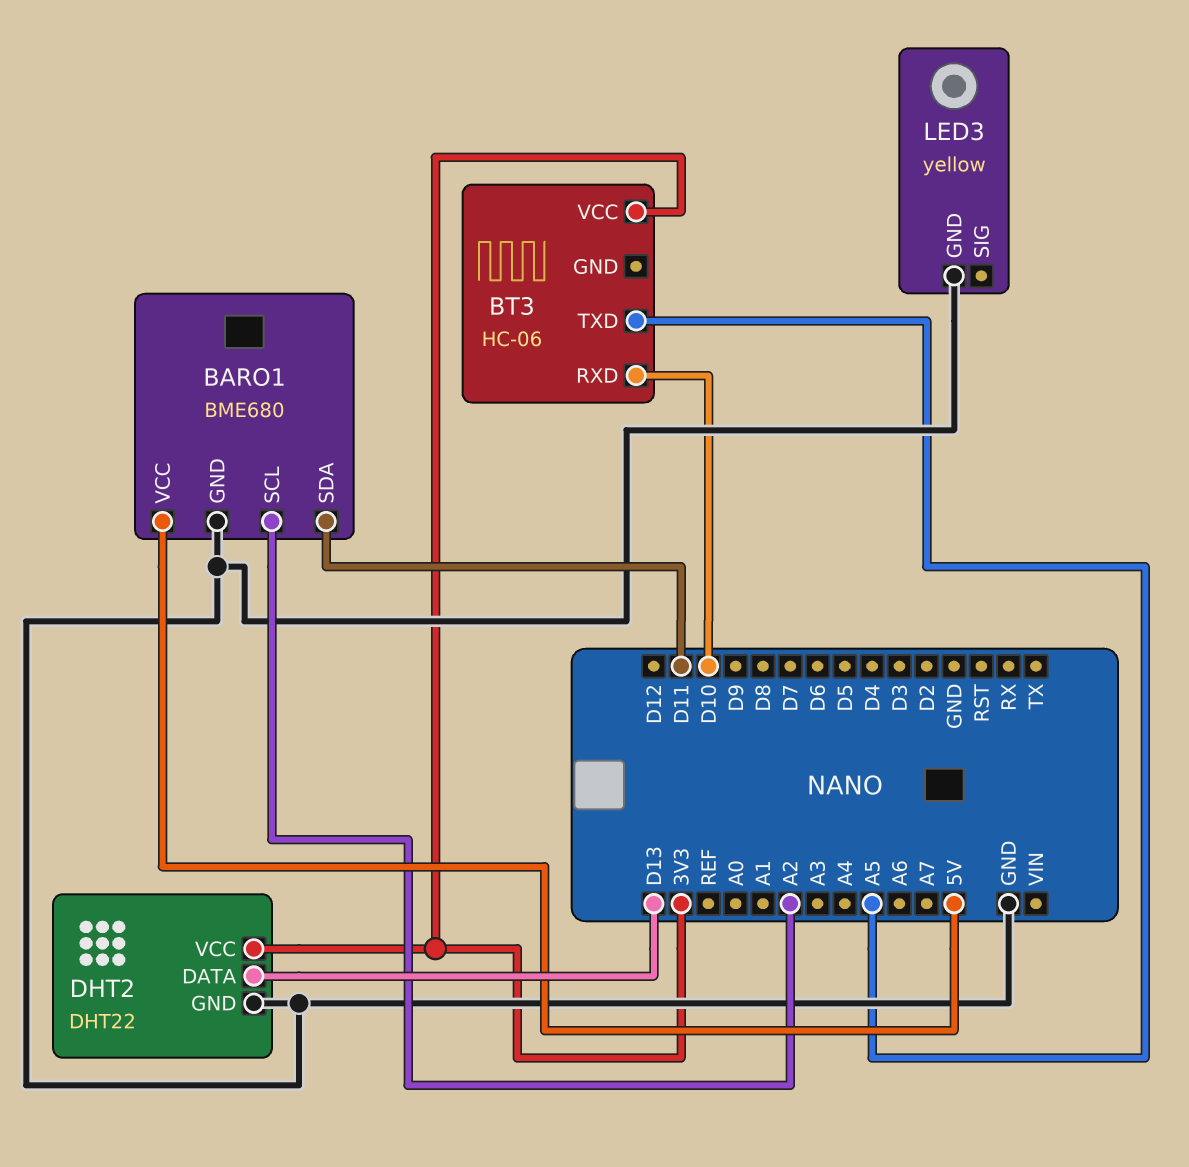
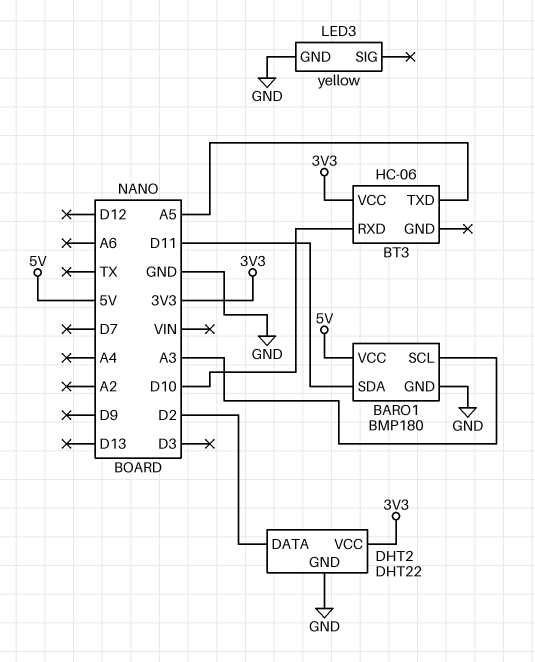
BARO1: BME680 -> BMP180
BARO1 pin SCL: A2 -> A3
DHT2 pin DATA: D13 -> D2

